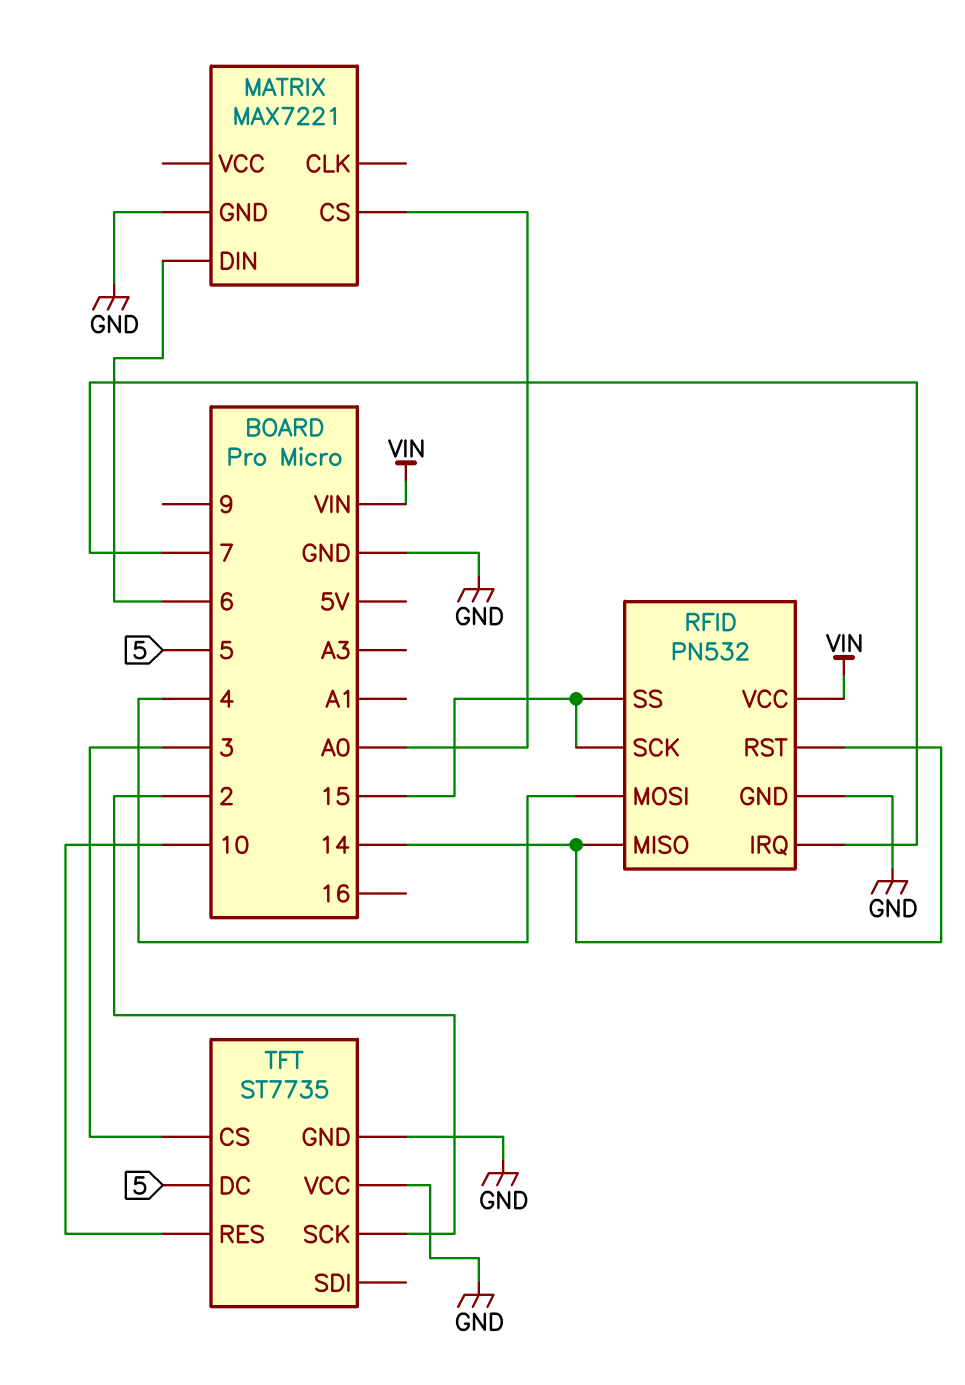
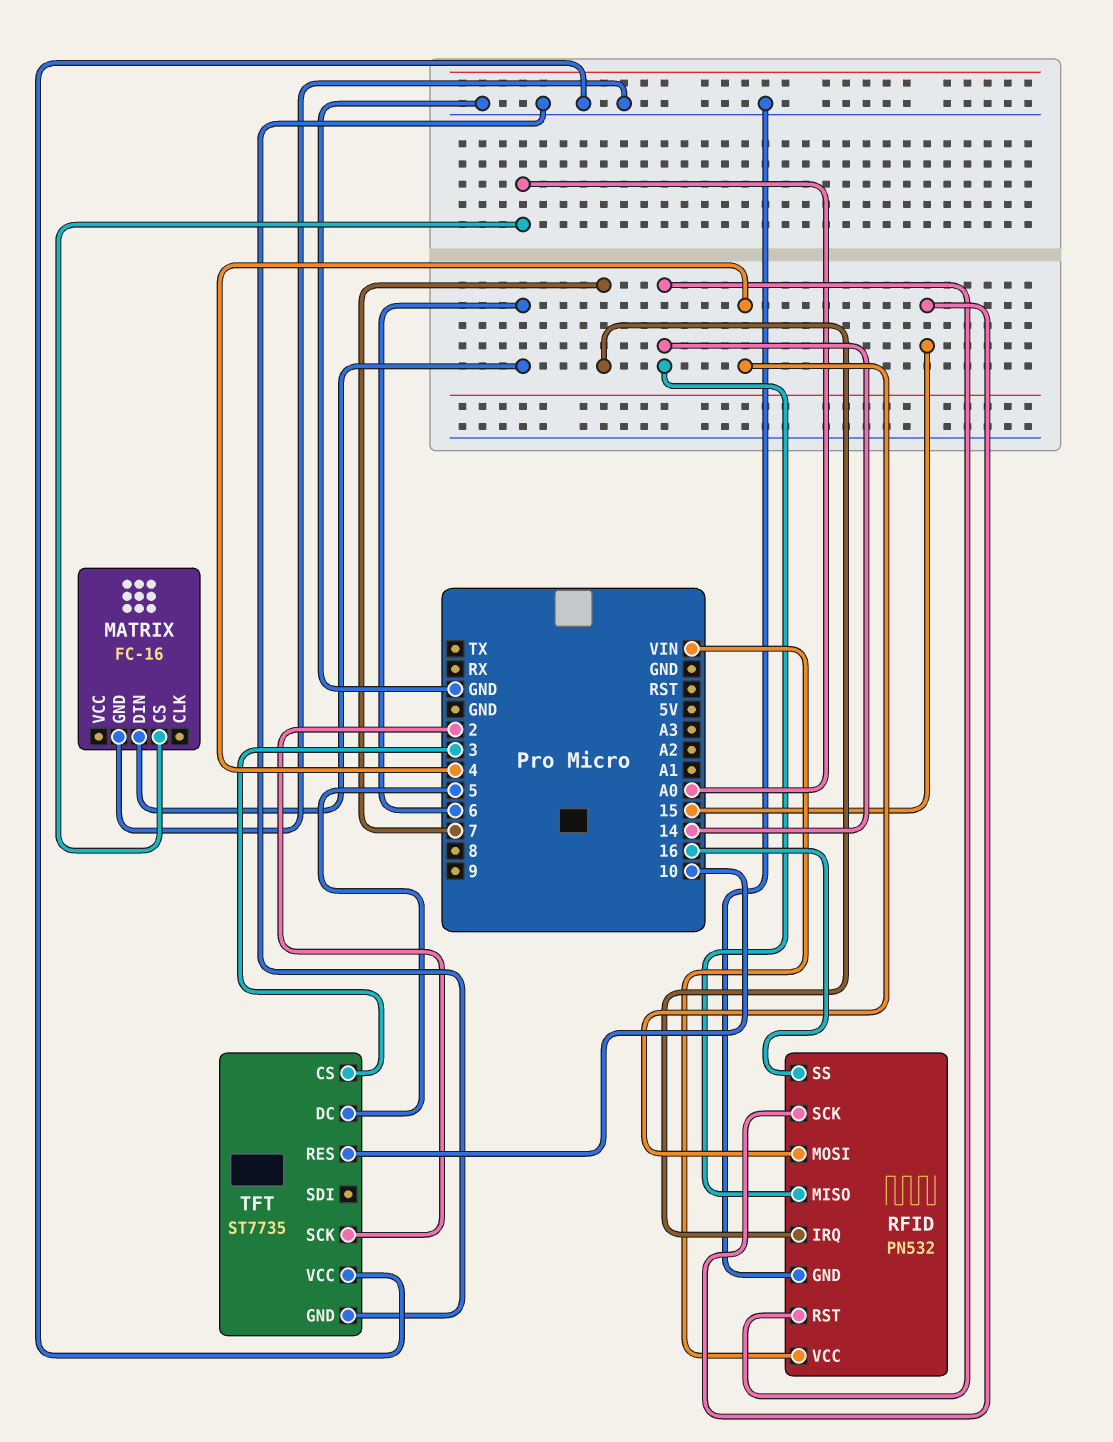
MATRIX: MAX7221 -> FC-16
RFID pin SS: 15 -> 16

